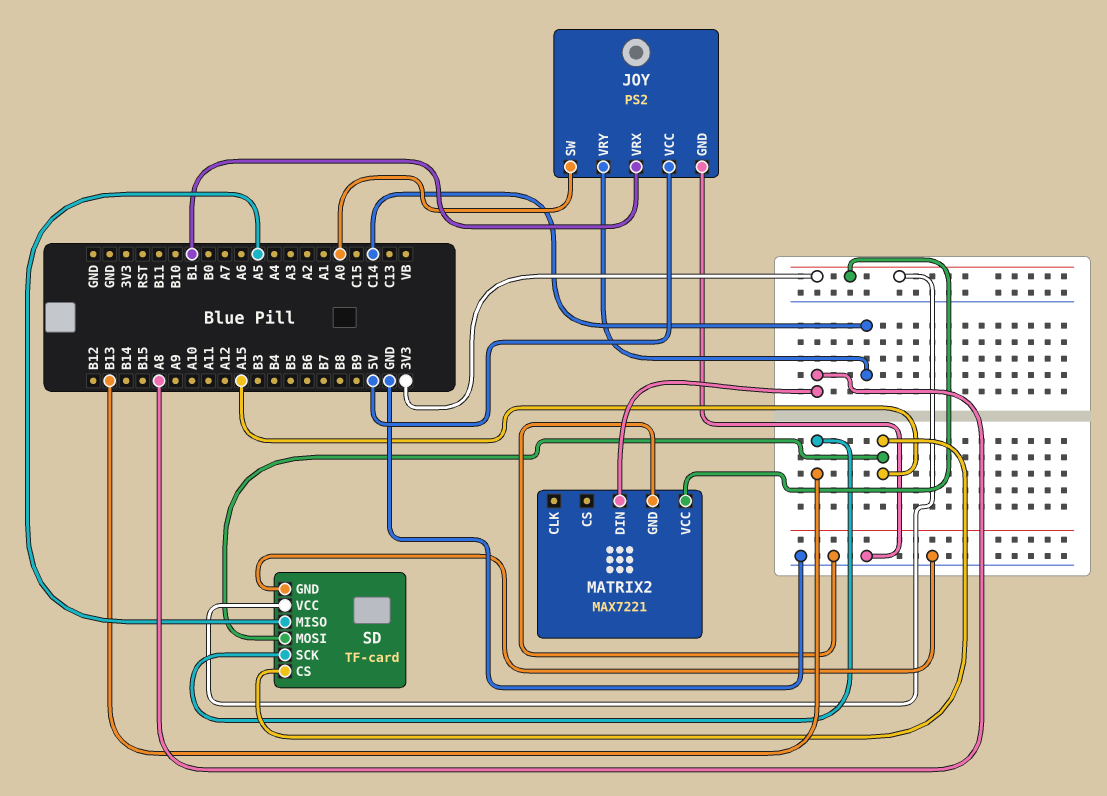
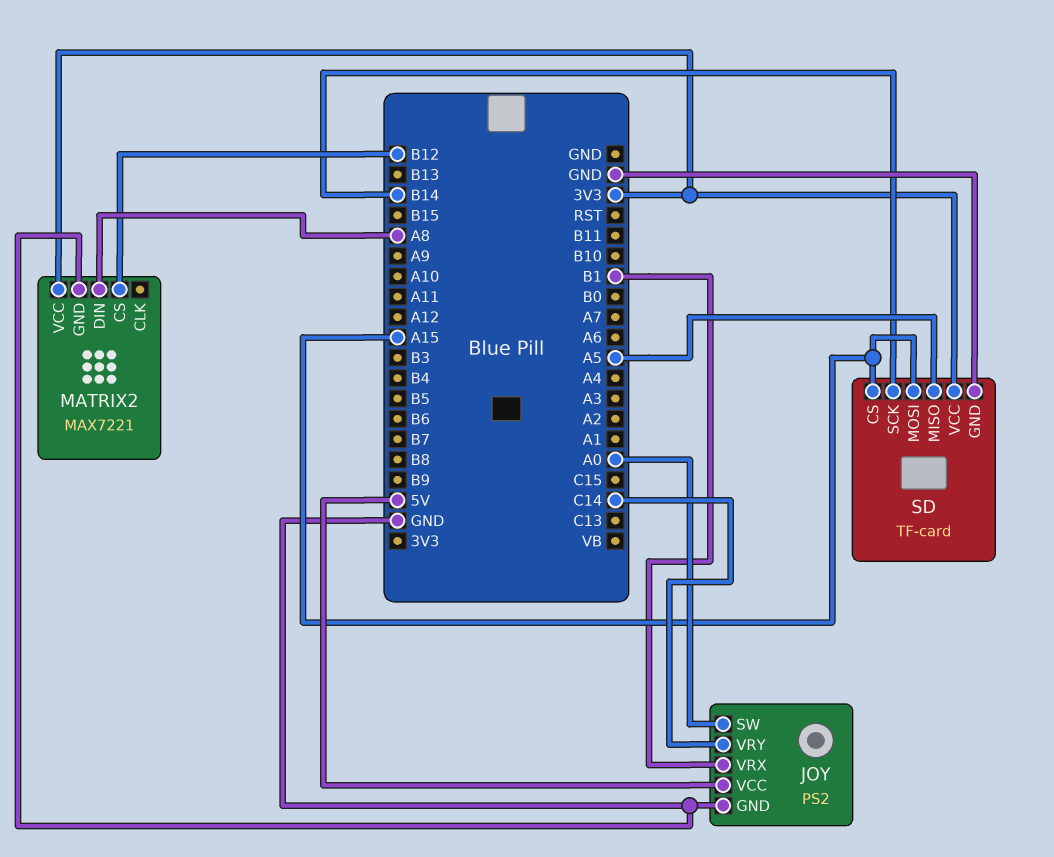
MATRIX2 pin CS: none -> B12
SD pin SCK: B13 -> B14

